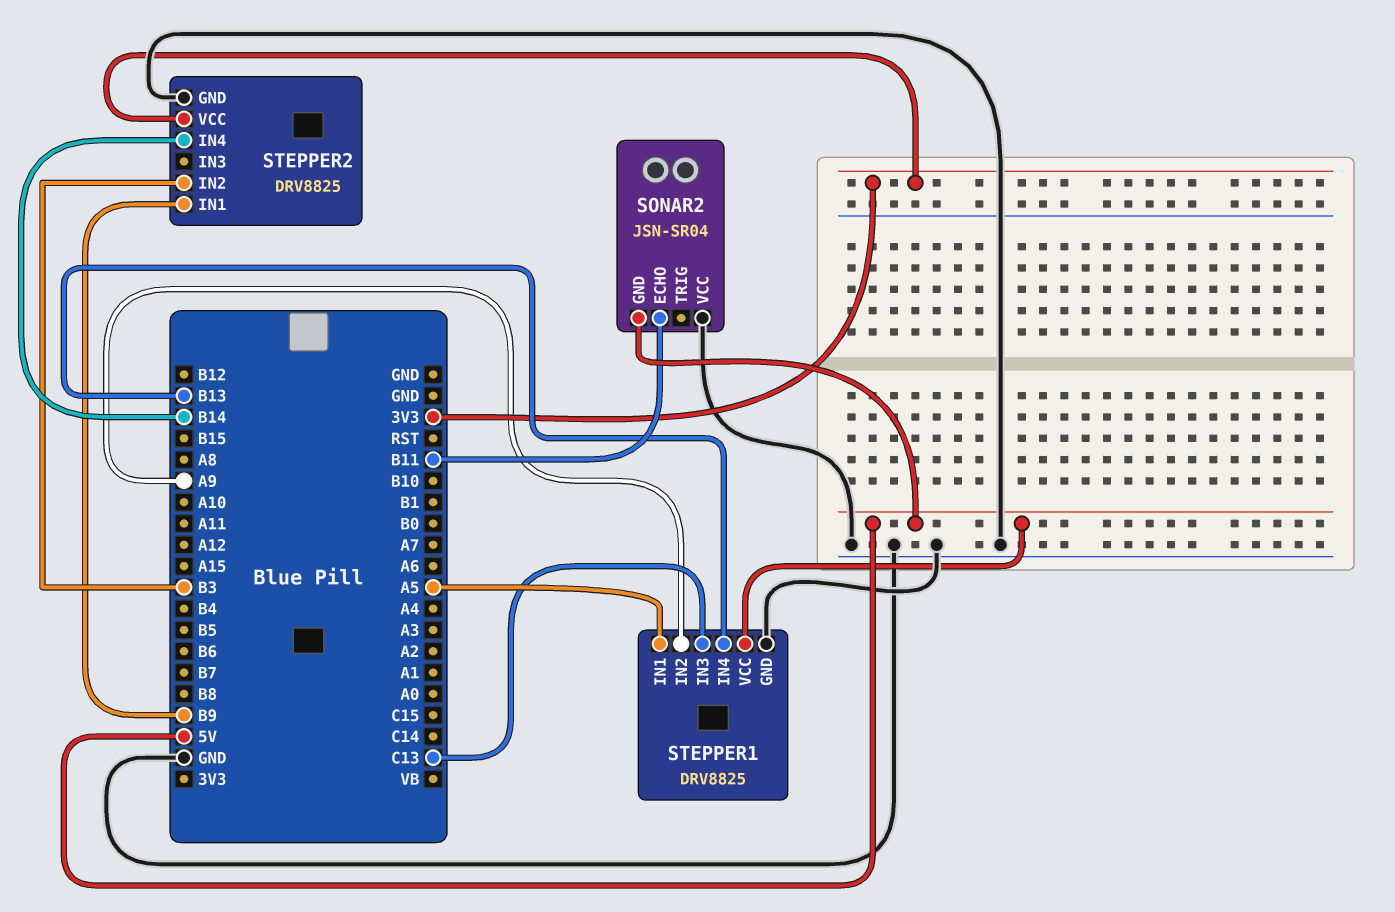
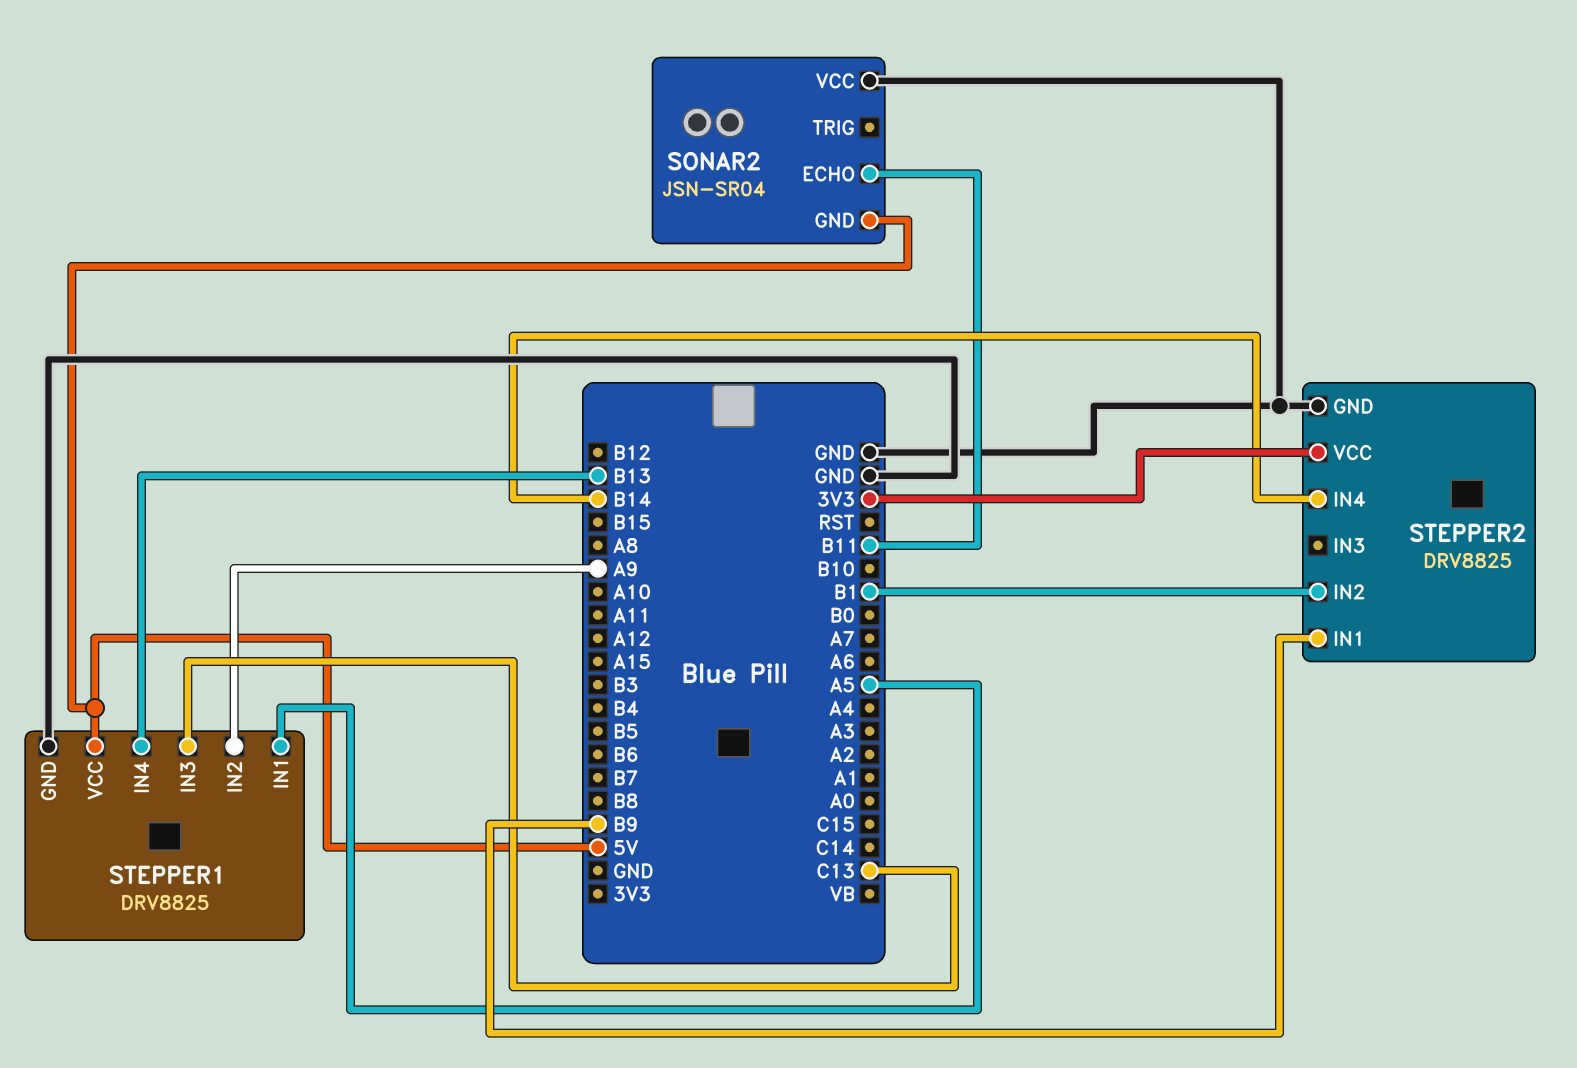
STEPPER2 pin IN2: B3 -> B1

